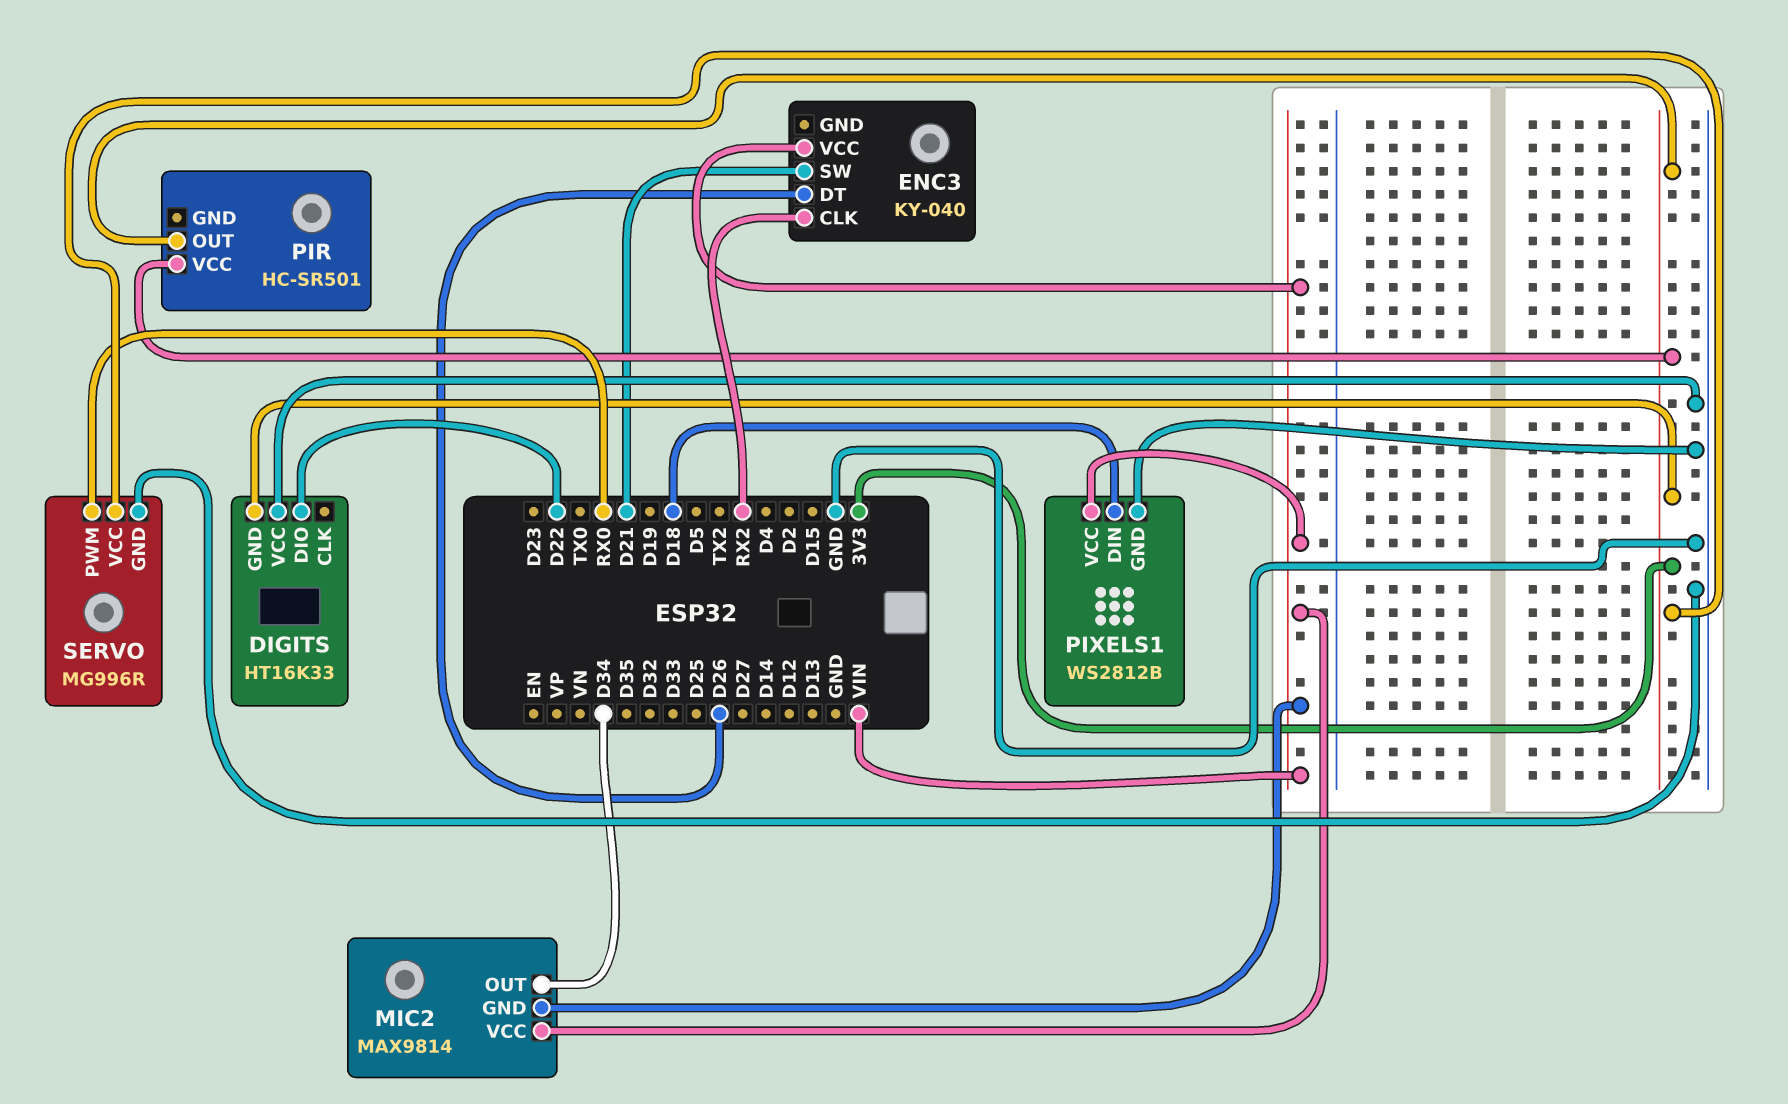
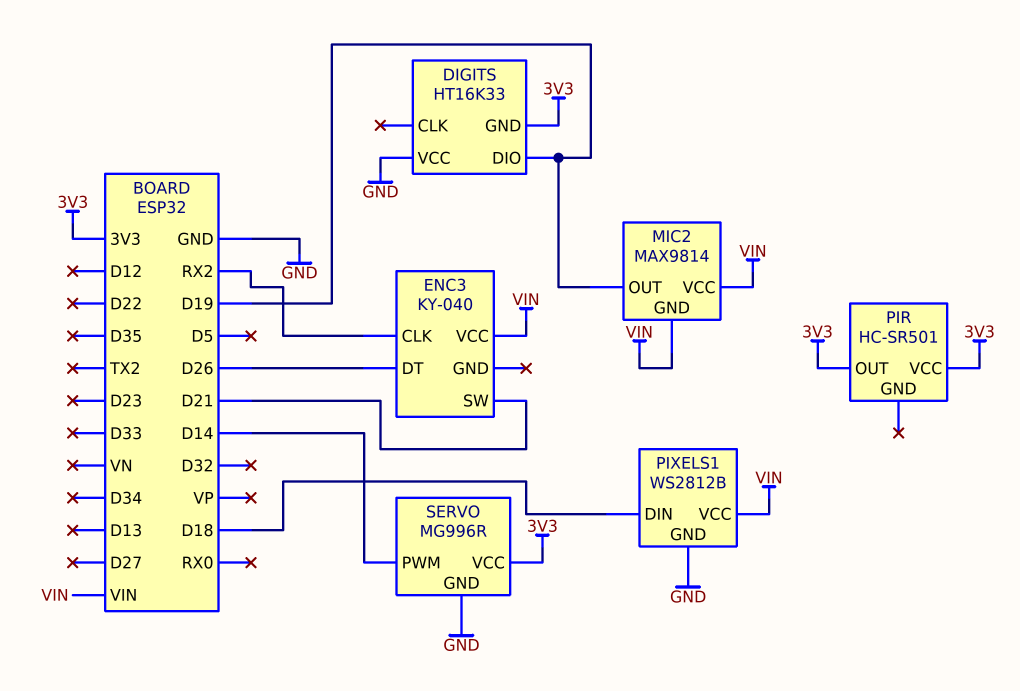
DIGITS pin DIO: D22 -> D19
MIC2 pin OUT: D34 -> D19
SERVO pin PWM: RX0 -> D14

